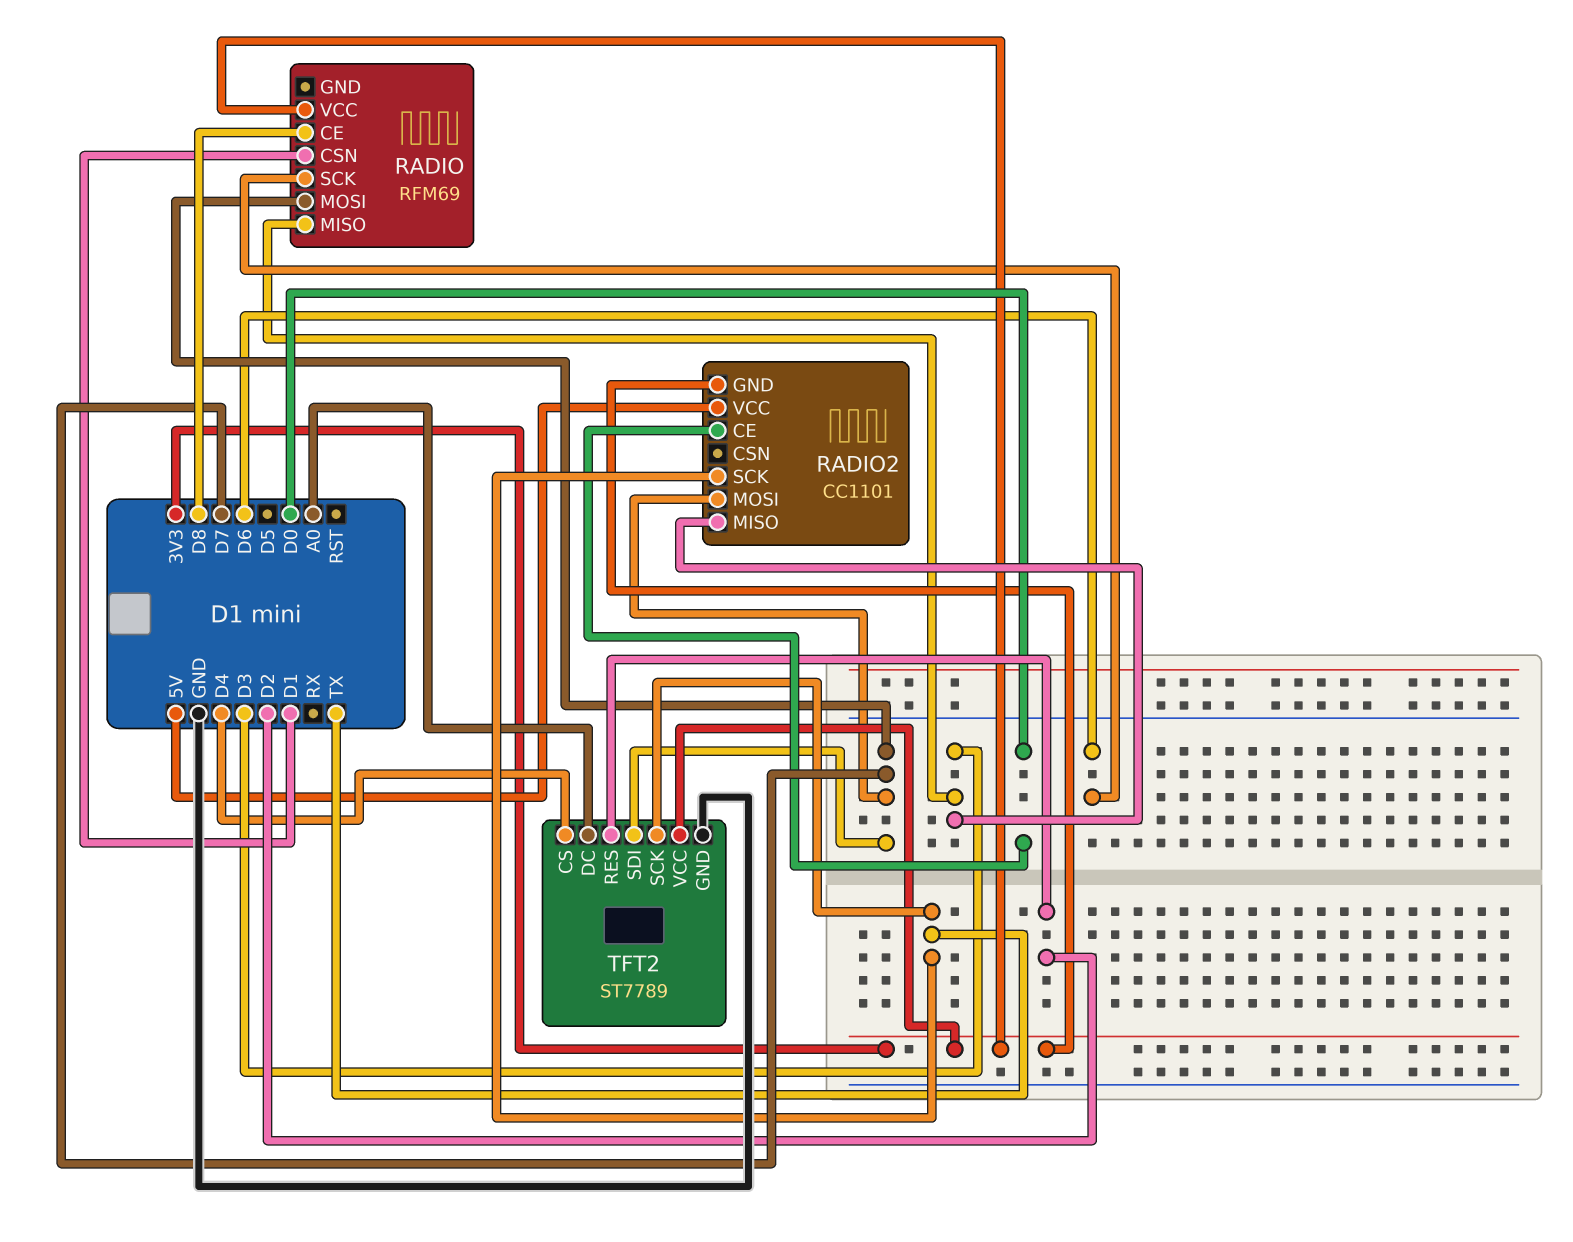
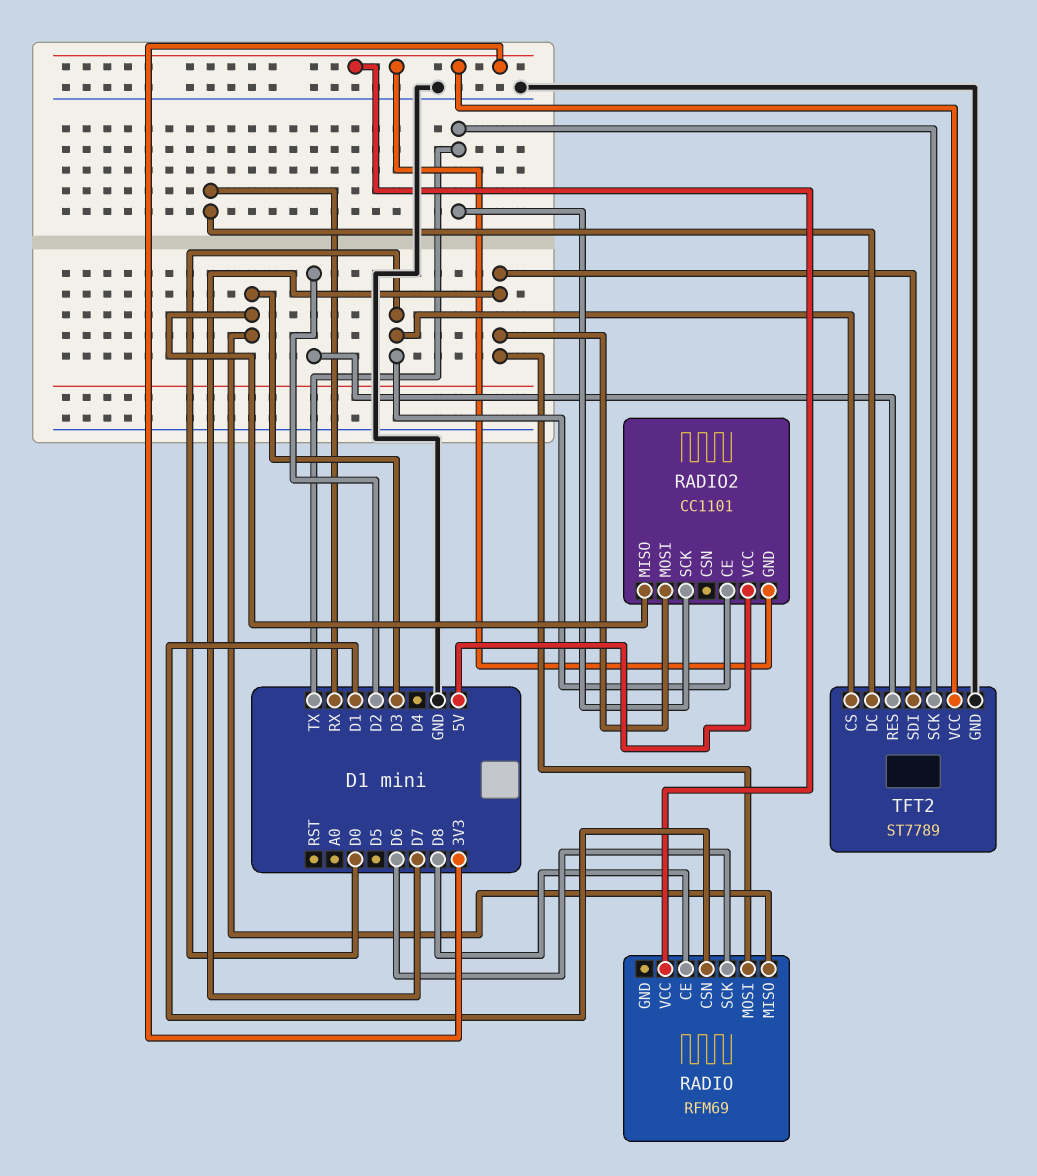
TFT2 pin CS: D4 -> D0
TFT2 pin DC: A0 -> RX

